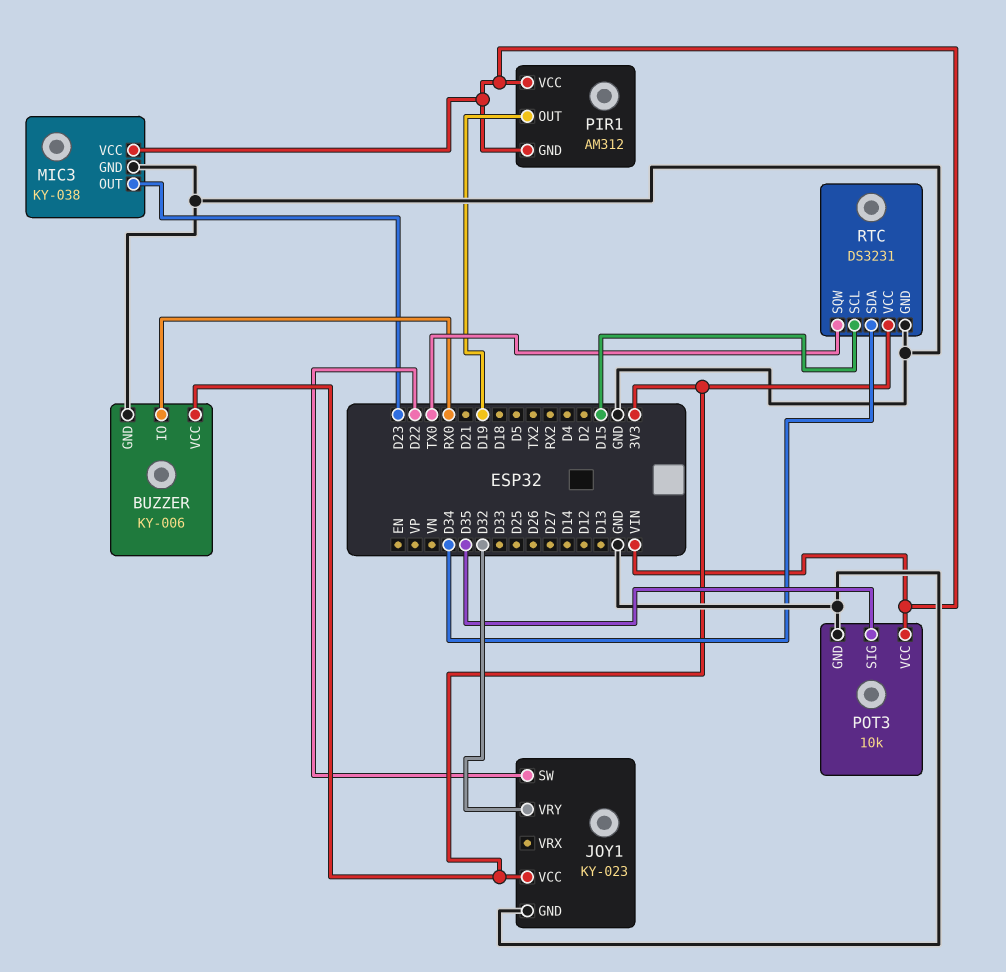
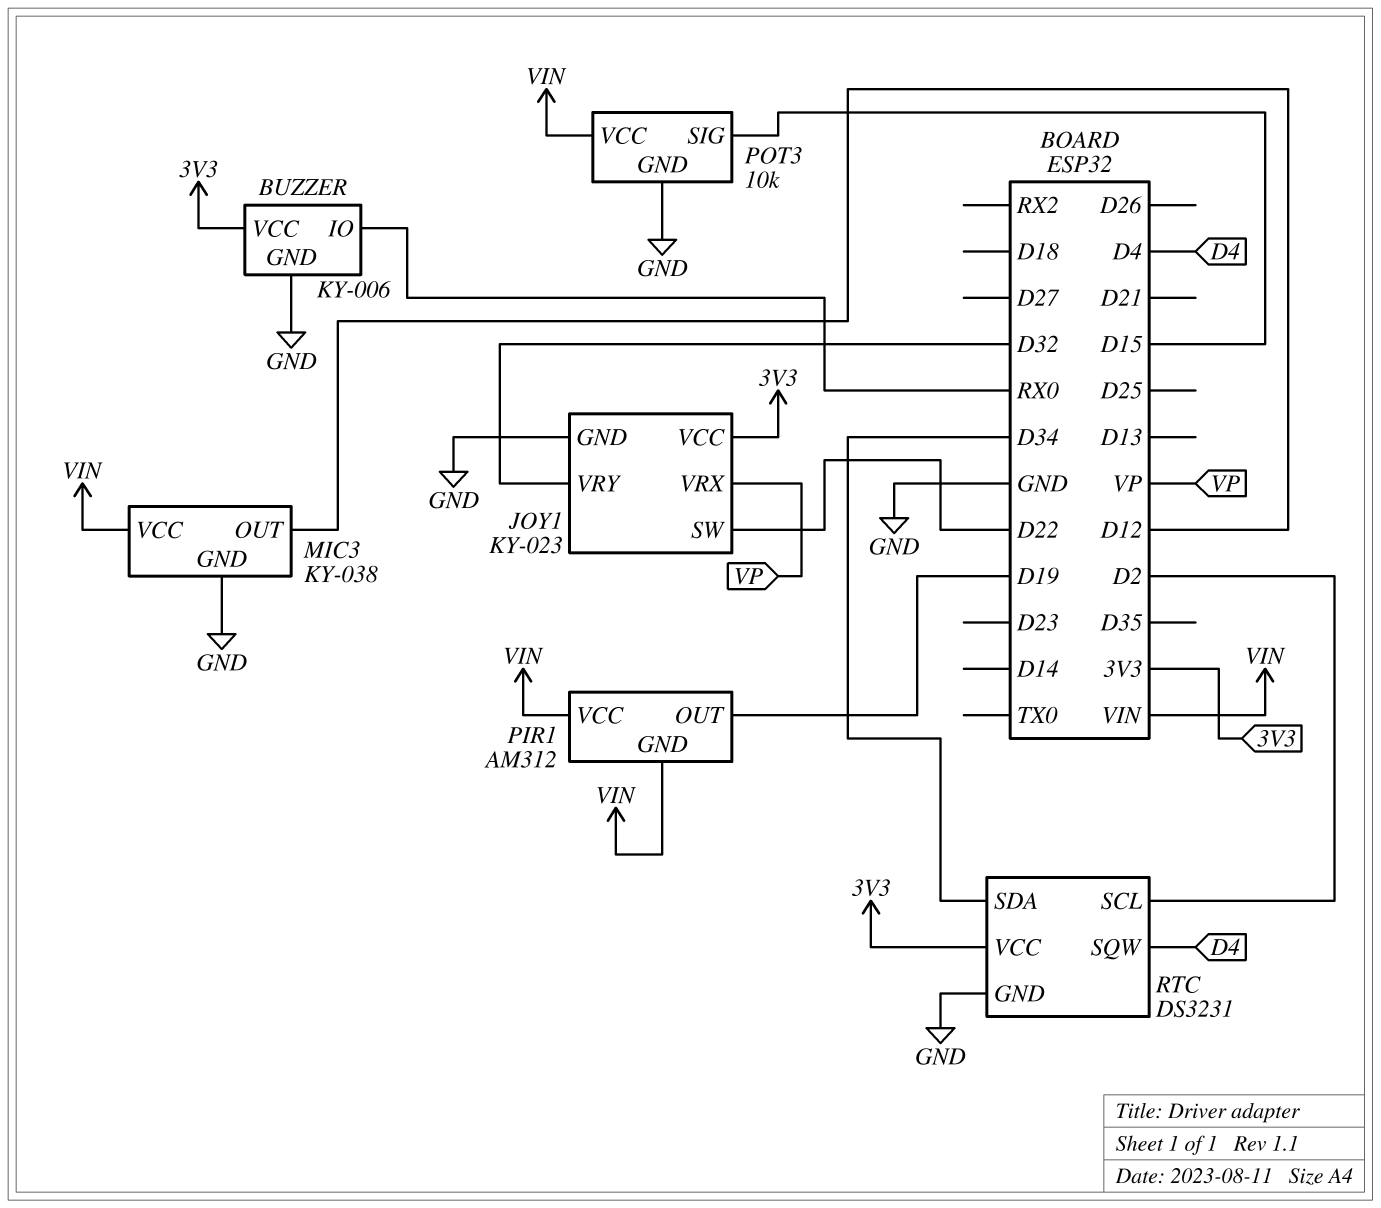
JOY1 pin VRX: none -> VP
MIC3 pin OUT: D23 -> D12
POT3 pin SIG: D35 -> D15
RTC pin SCL: D15 -> D2
RTC pin SQW: TX0 -> D4

